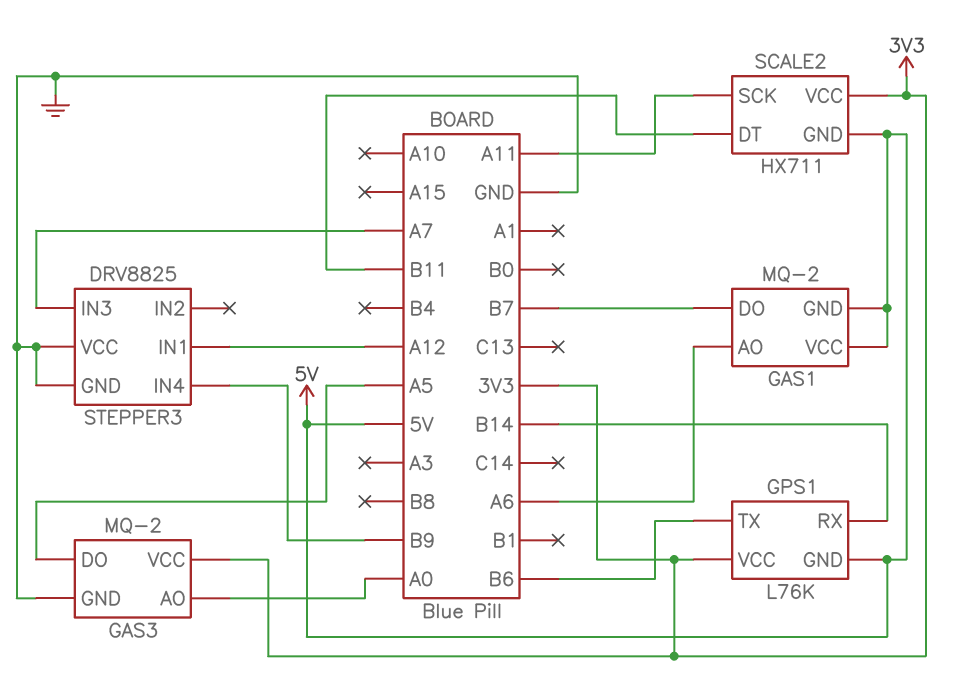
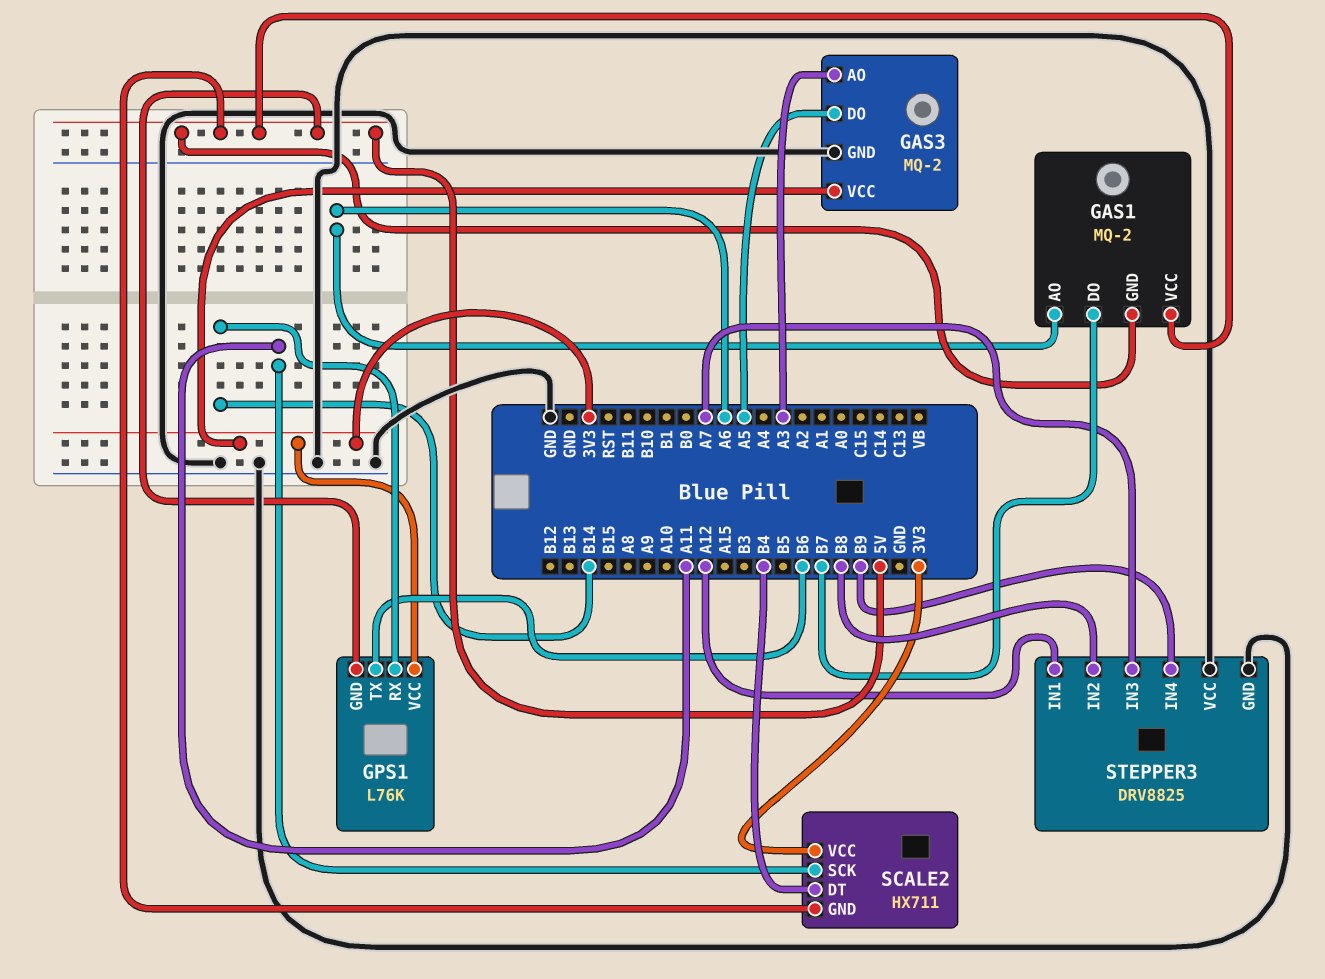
GAS3 pin AO: A0 -> A3
SCALE2 pin DT: B11 -> B4
STEPPER3 pin IN2: none -> B8

